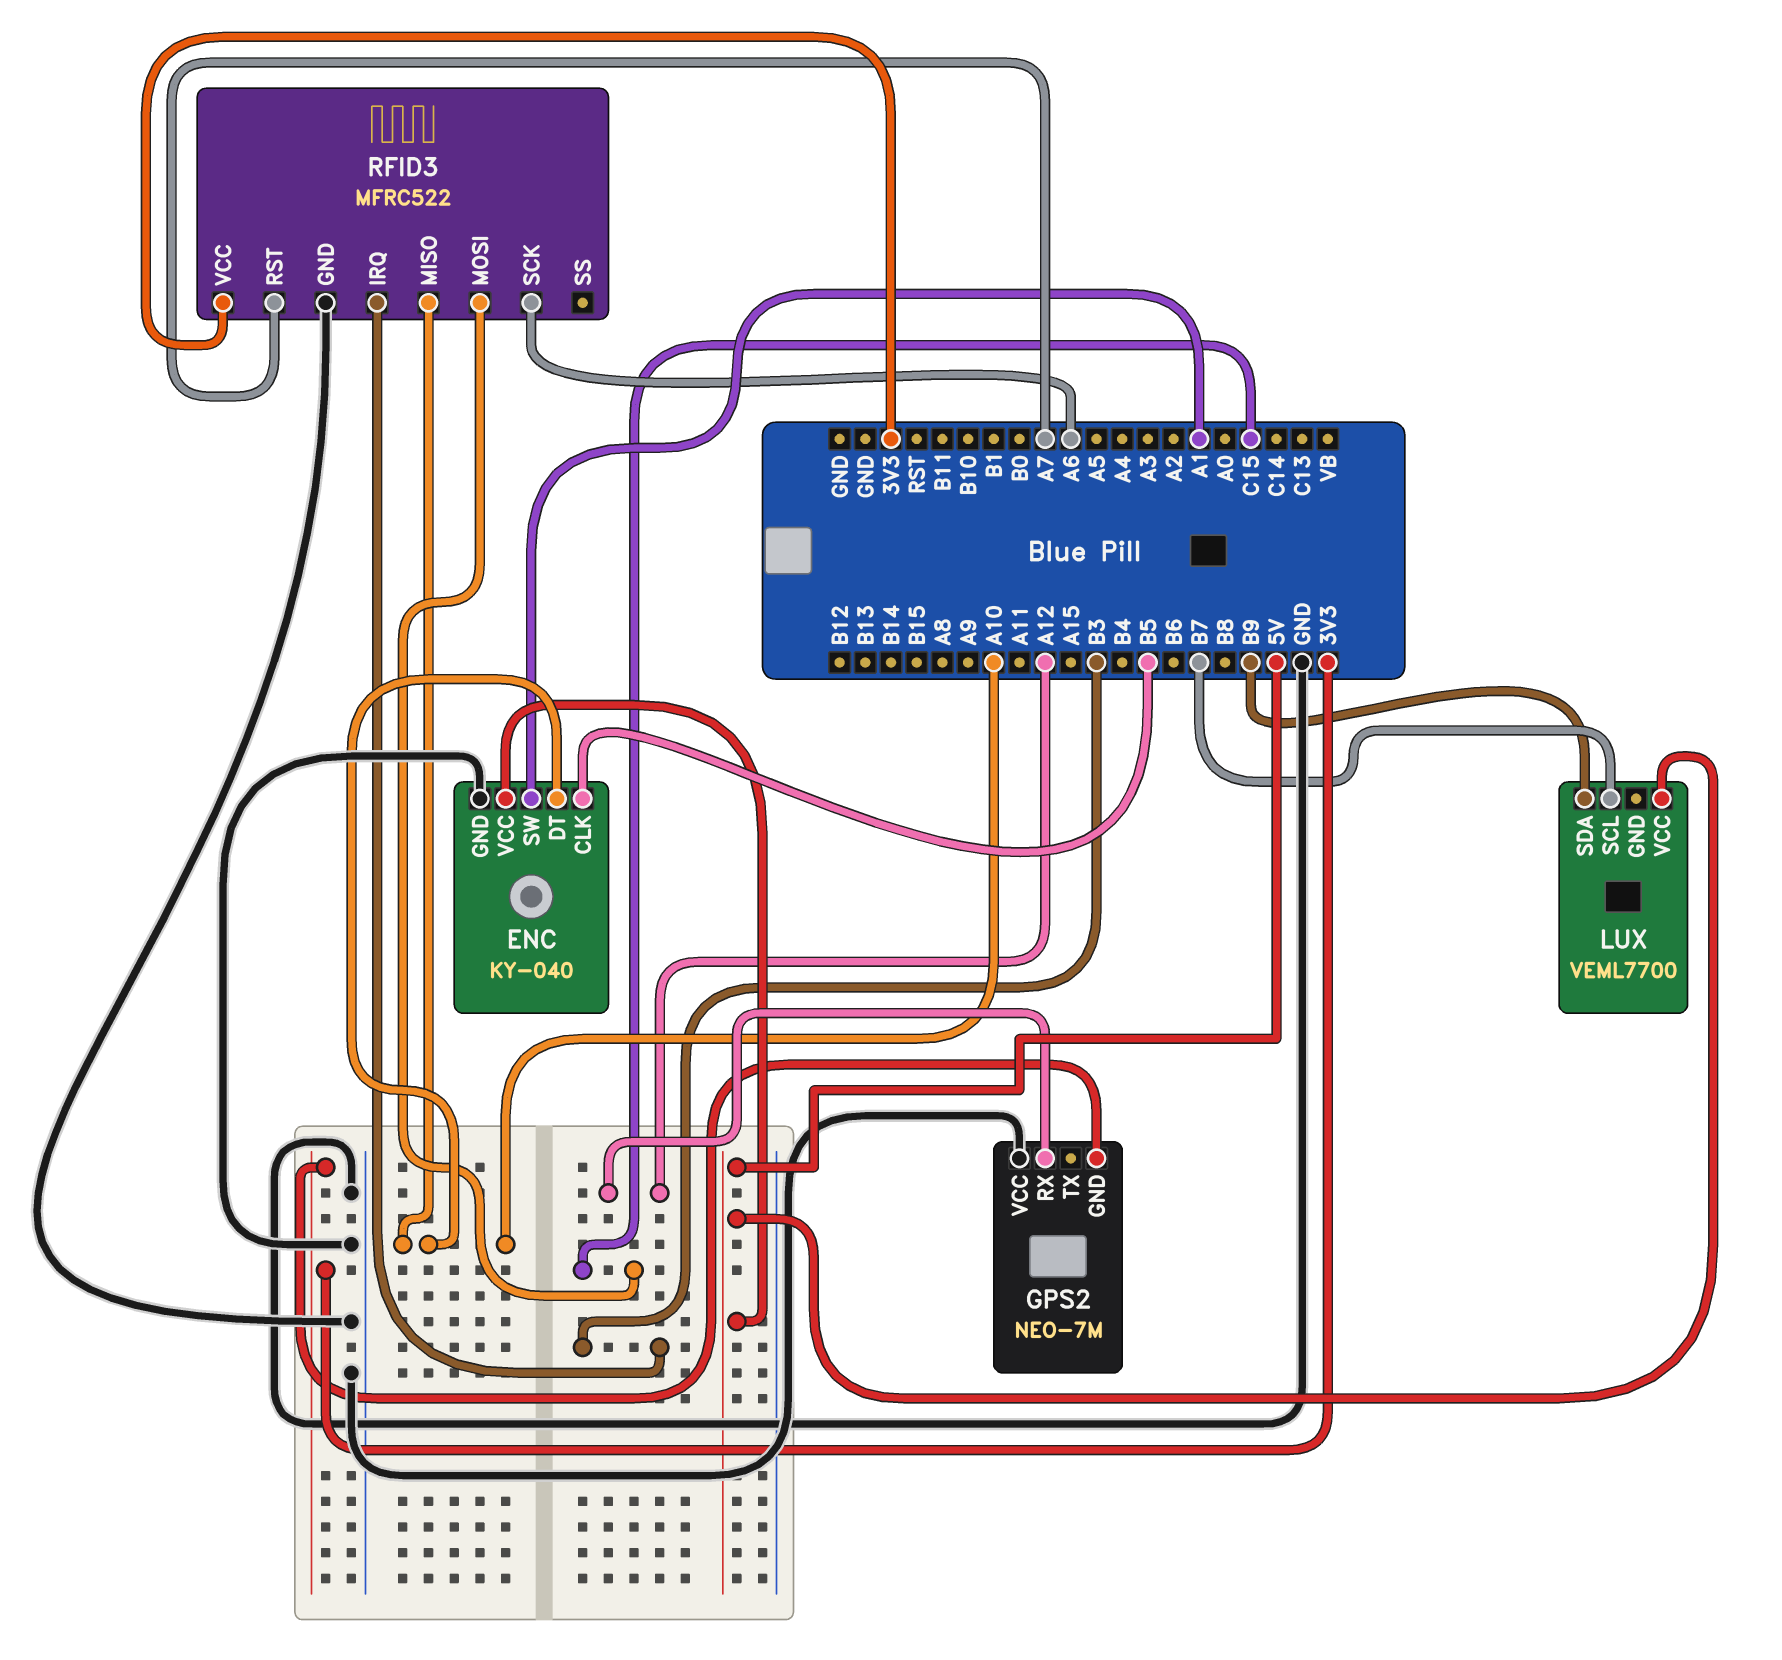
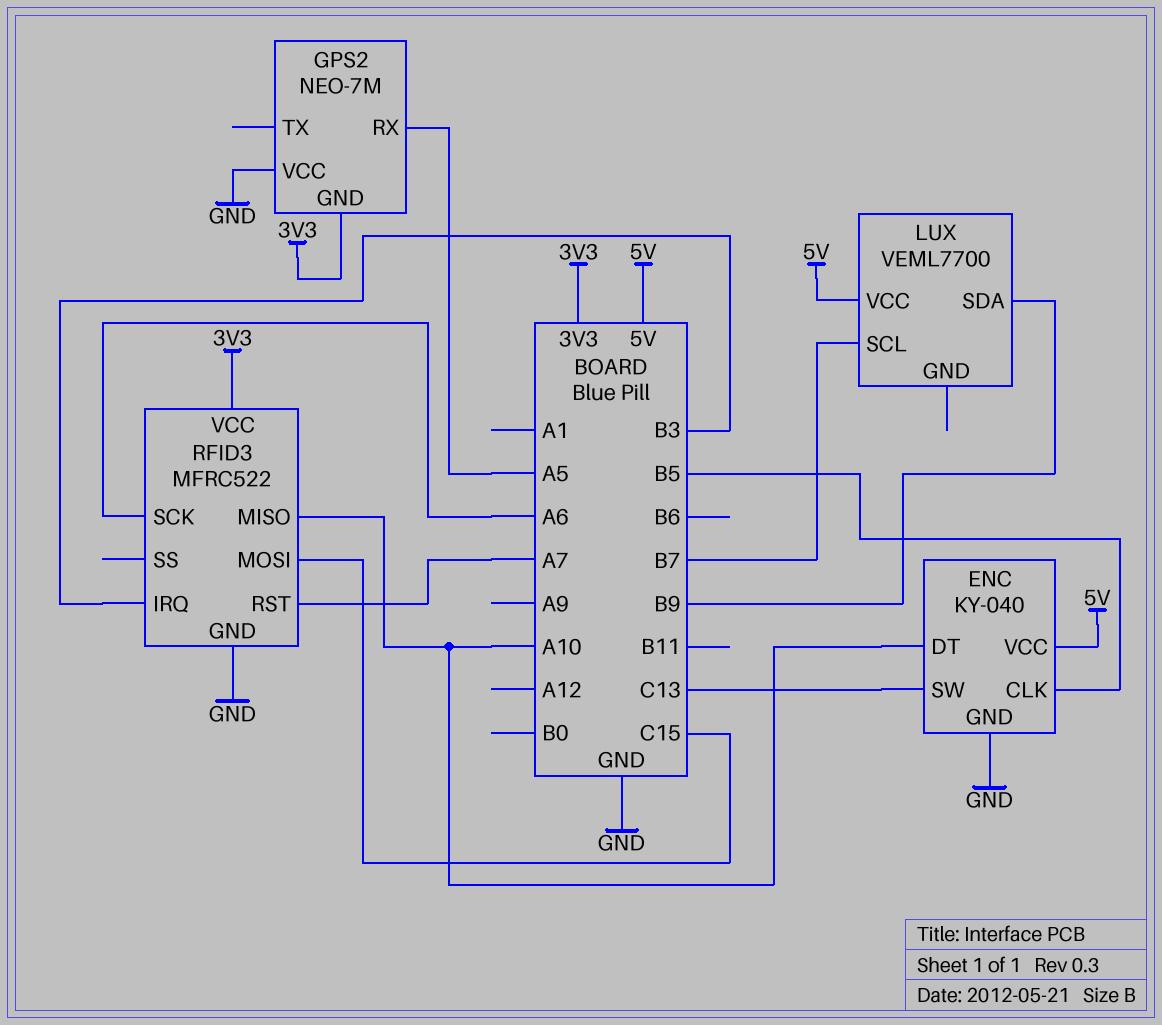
ENC pin SW: A1 -> C13
GPS2 pin RX: A12 -> A5

